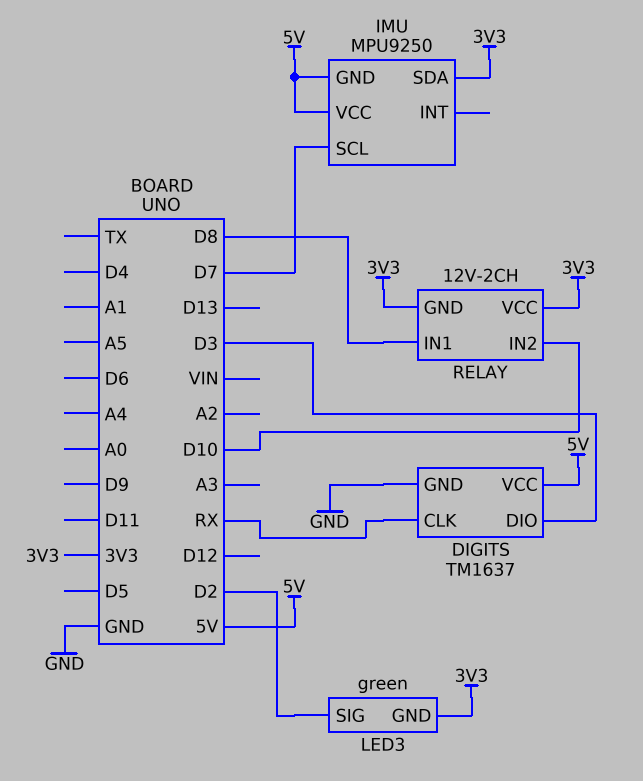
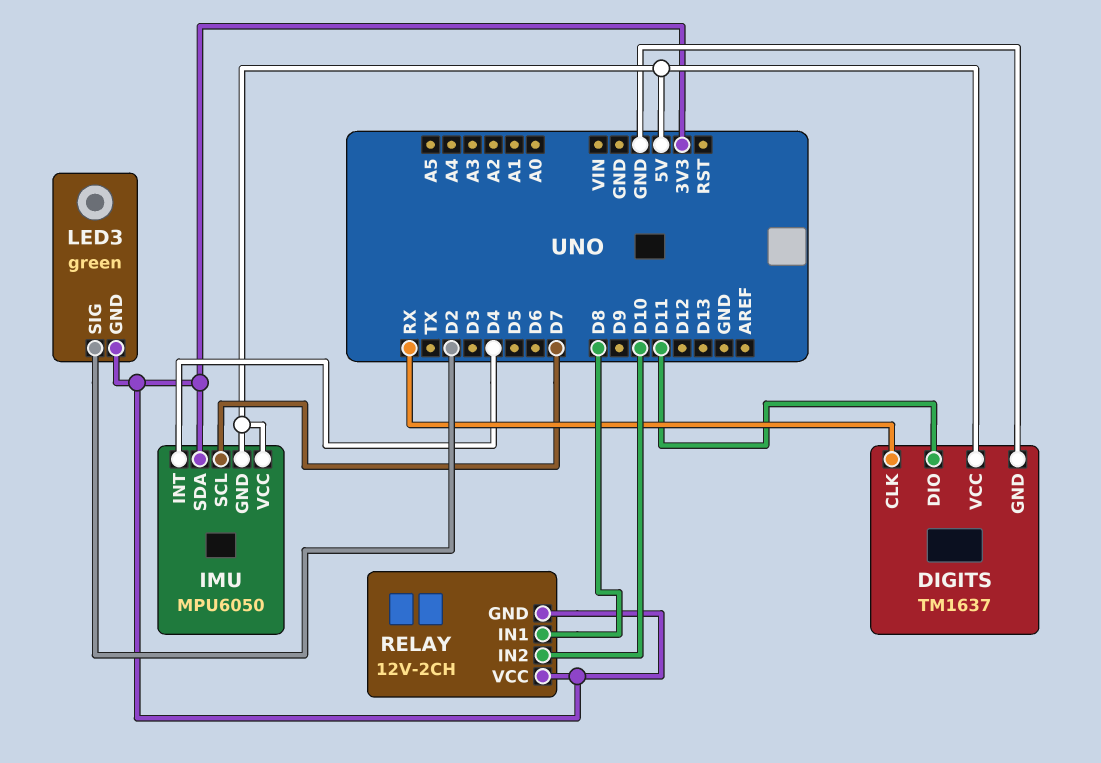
DIGITS pin DIO: D3 -> D11
IMU: MPU9250 -> MPU6050
IMU pin INT: none -> D4

